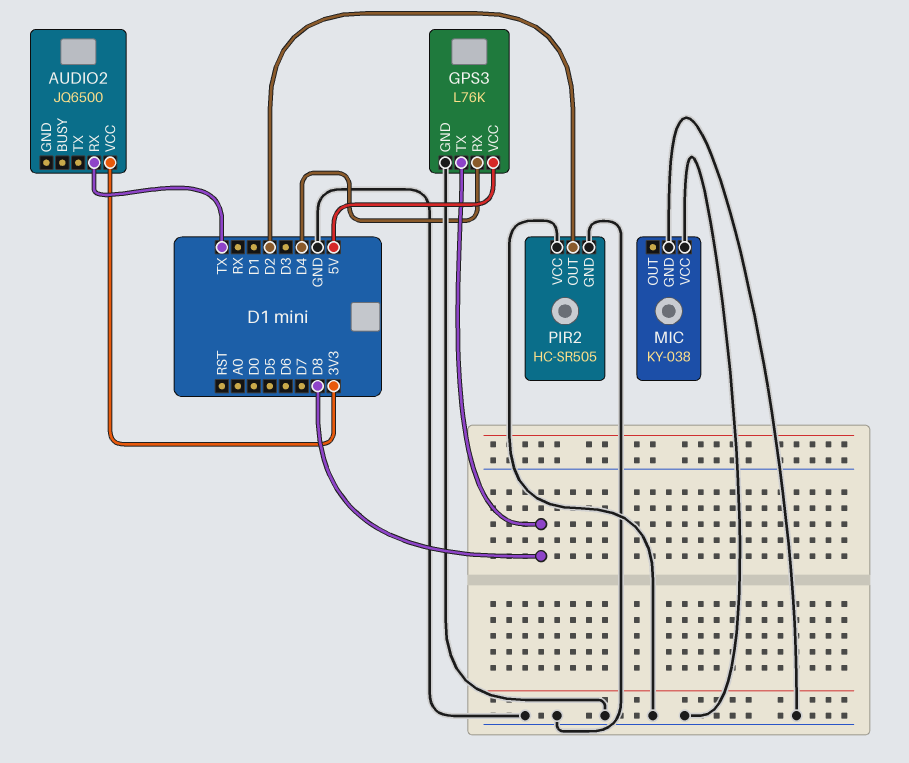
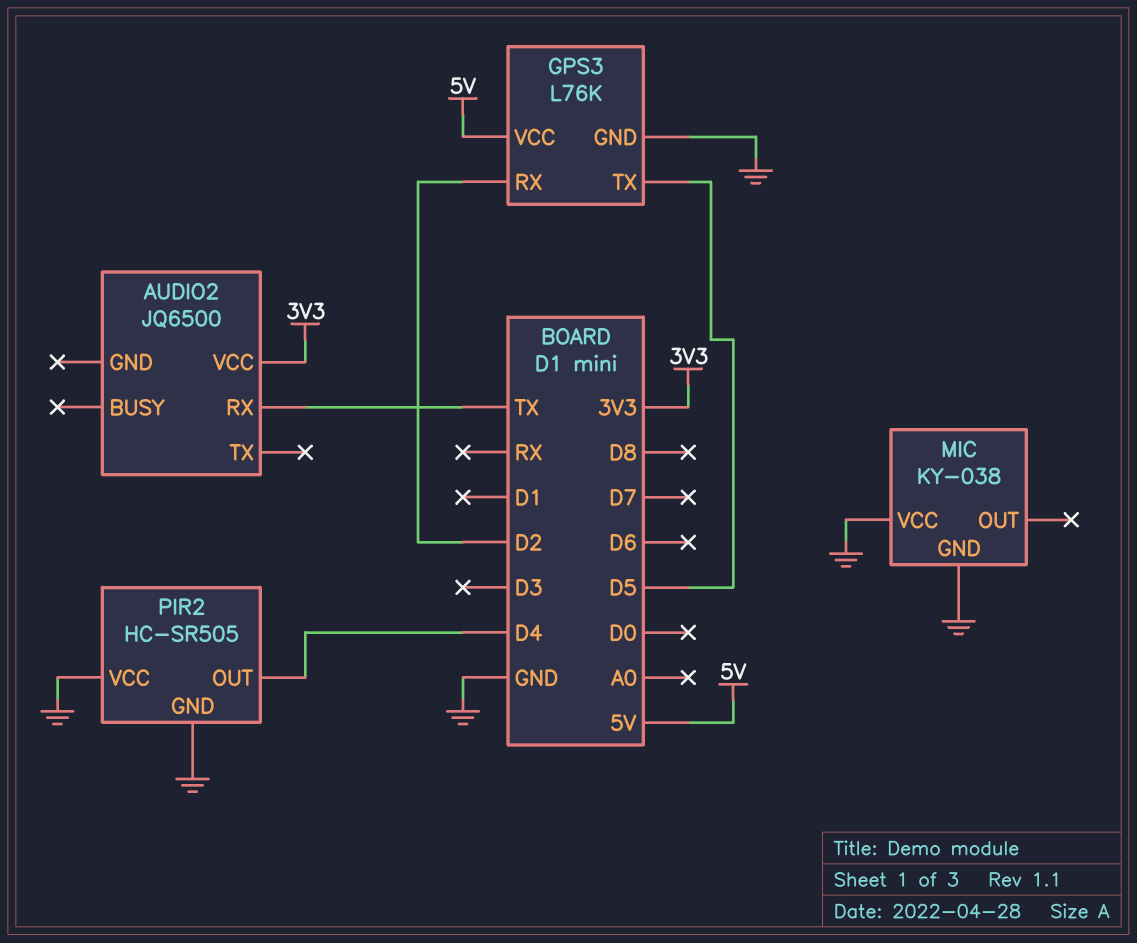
GPS3 pin RX: D4 -> D2
GPS3 pin TX: D8 -> D5
PIR2 pin OUT: D2 -> D4

